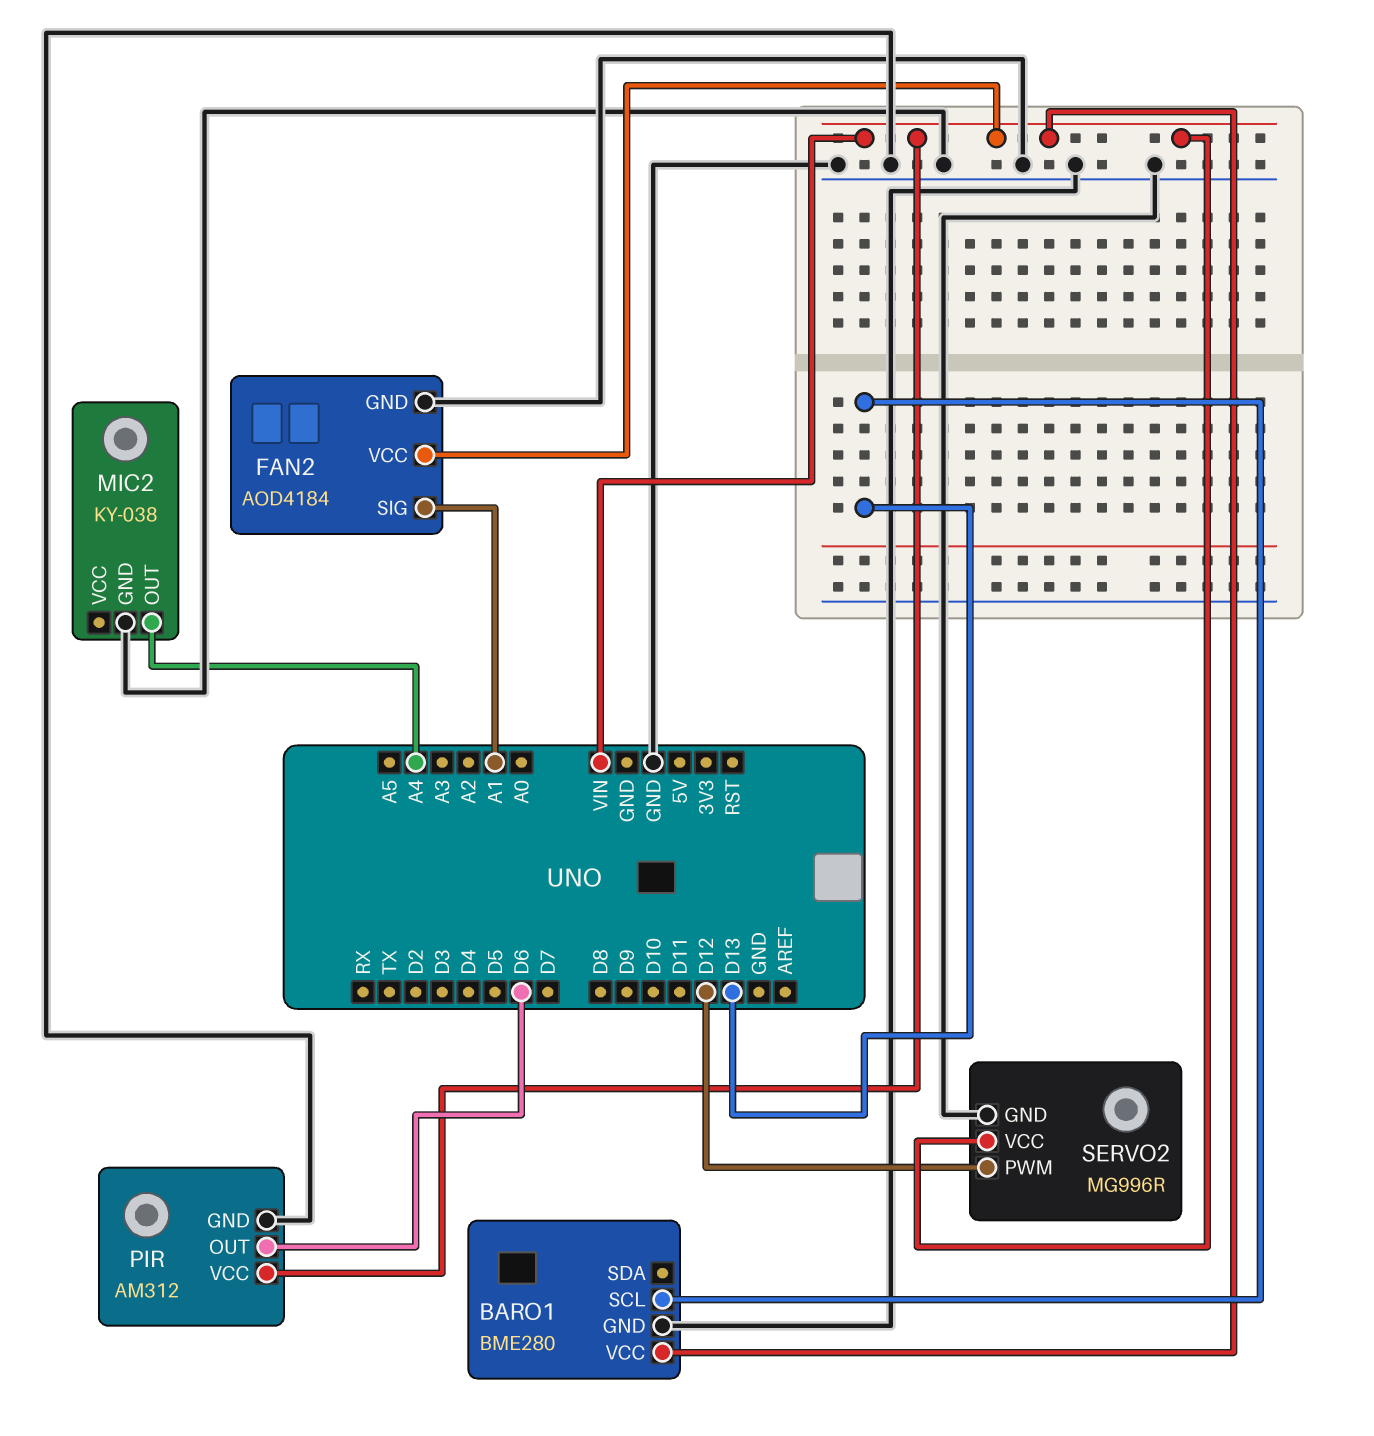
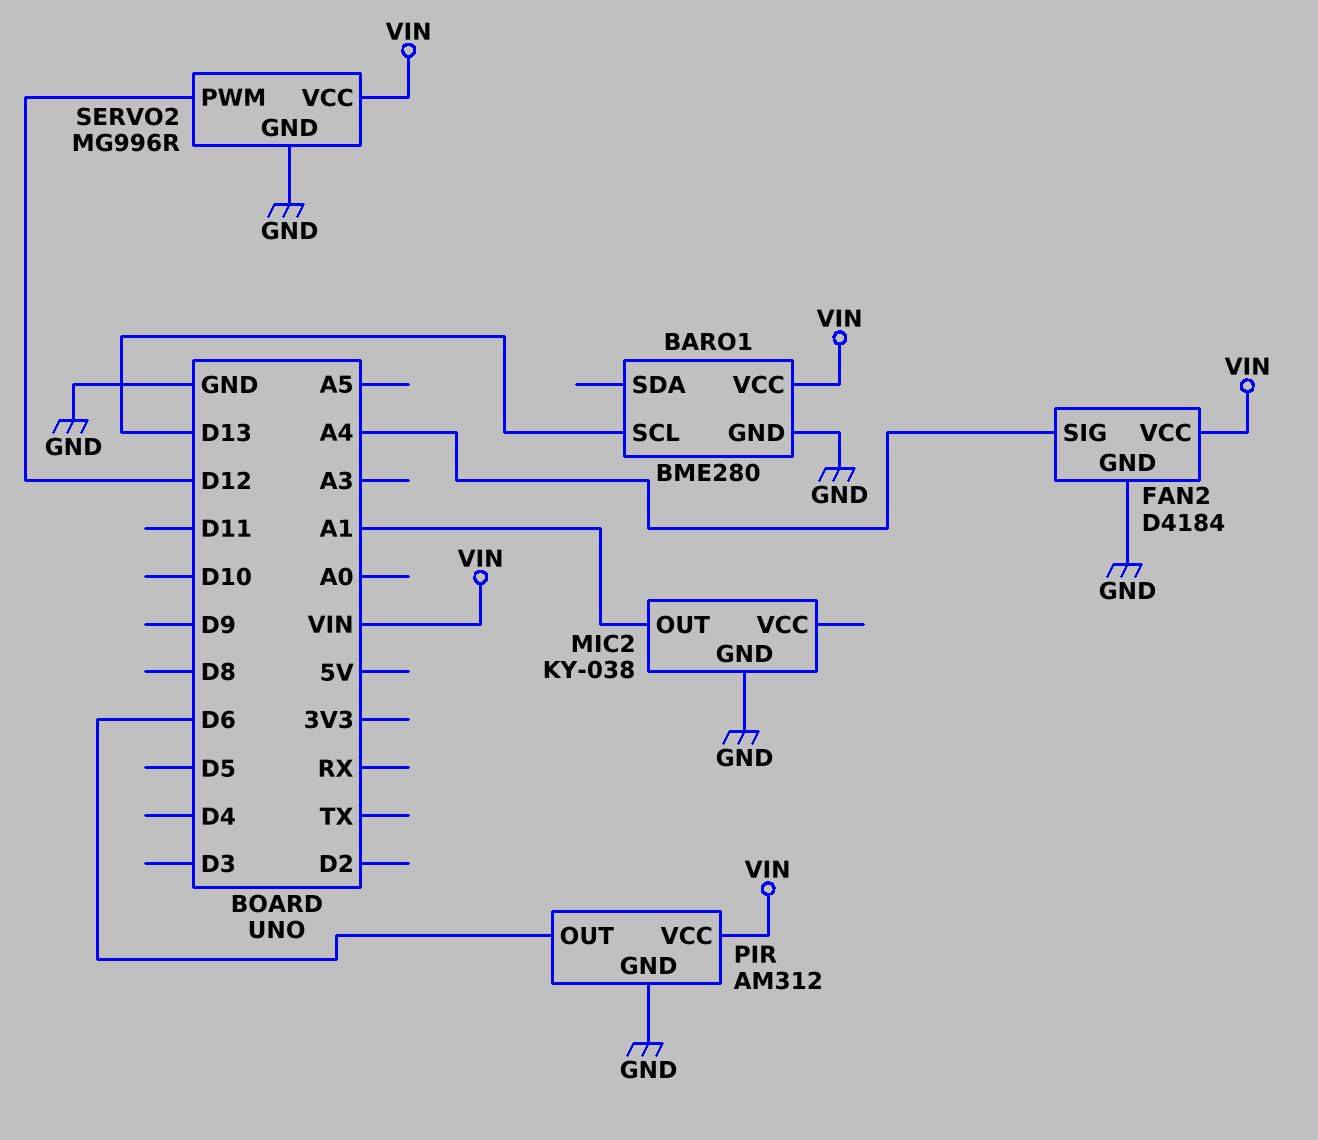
FAN2: AOD4184 -> D4184
FAN2 pin SIG: A1 -> A4
MIC2 pin OUT: A4 -> A1

